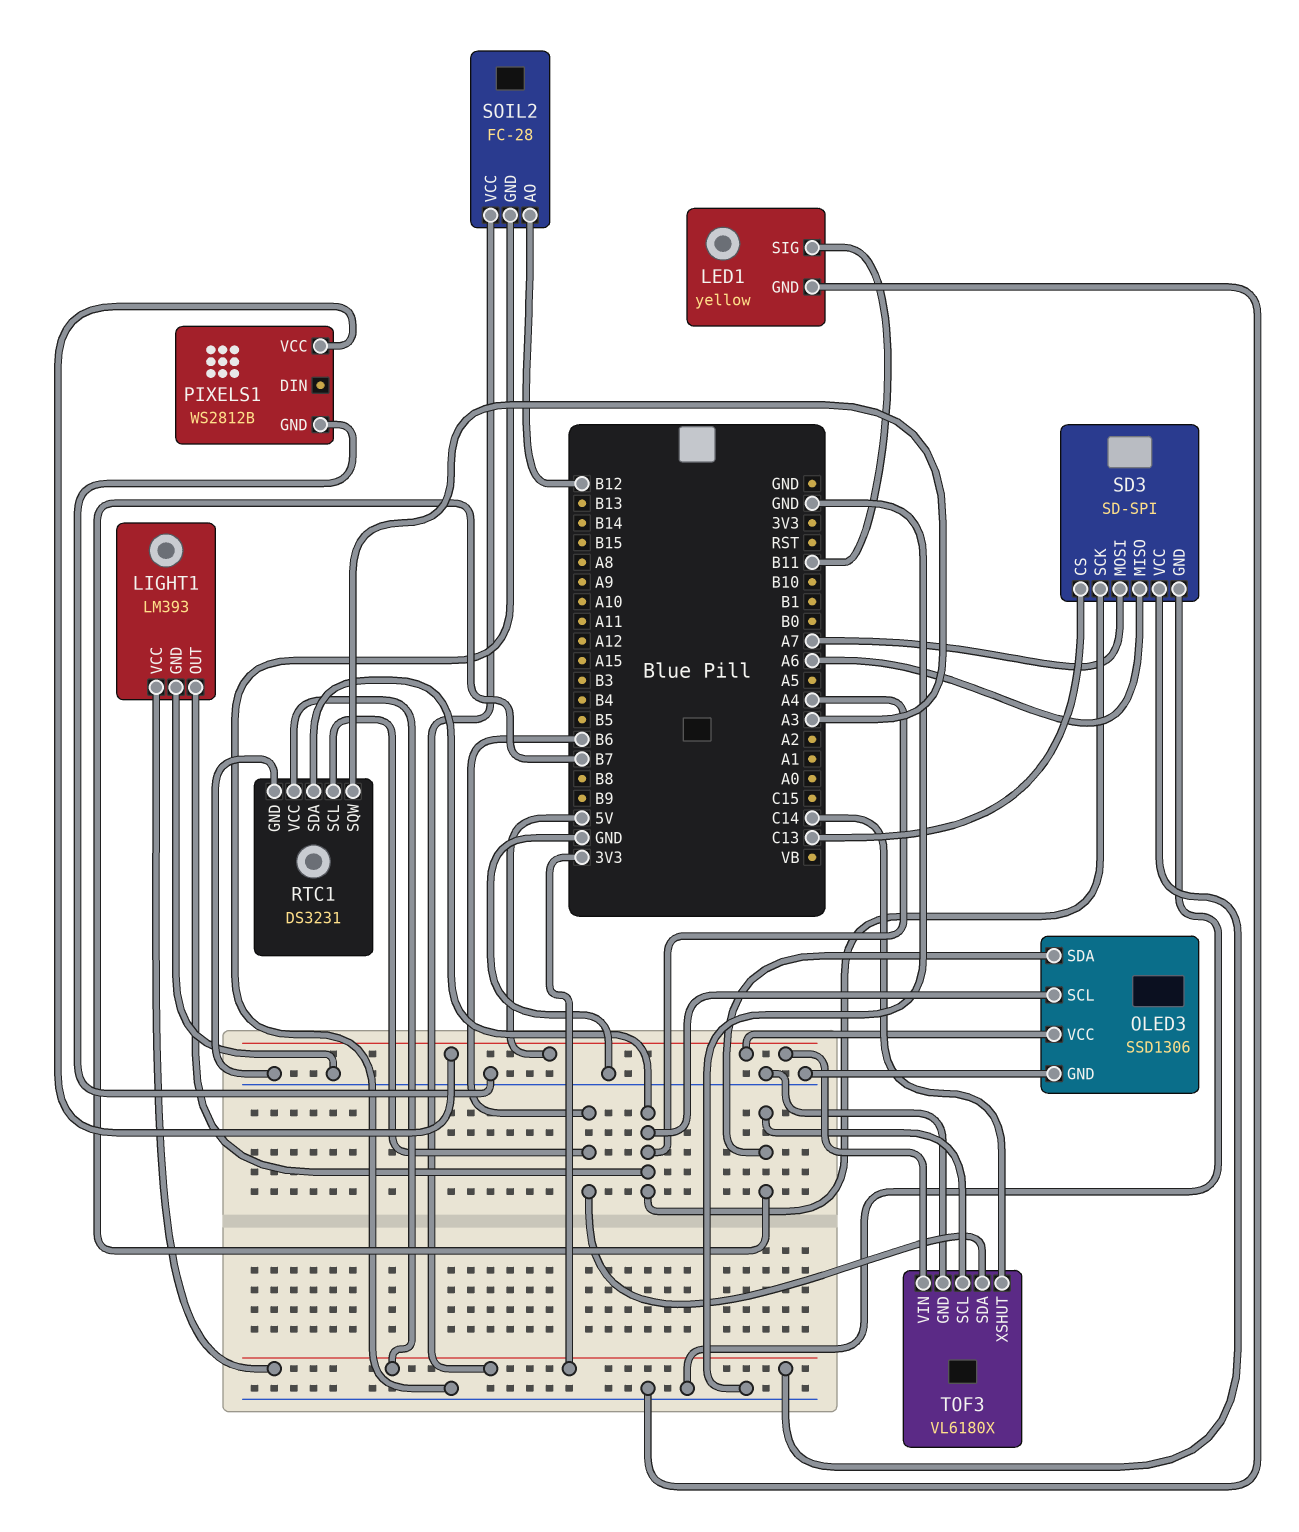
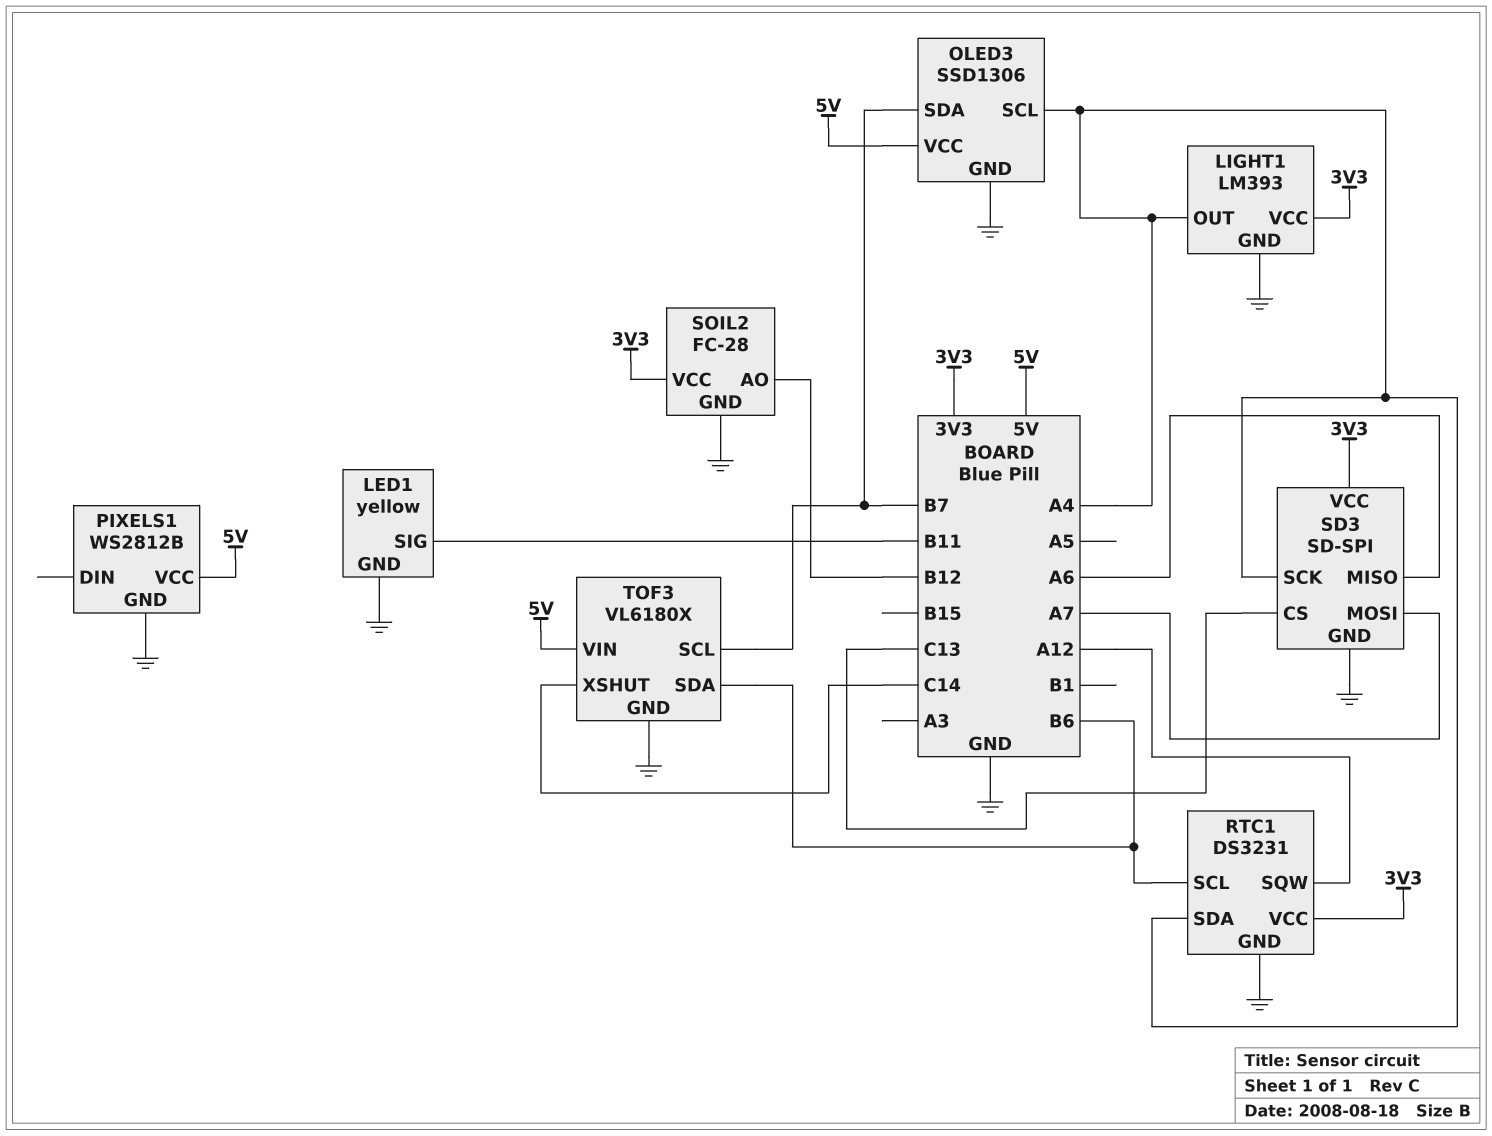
RTC1 pin SQW: A3 -> A12

